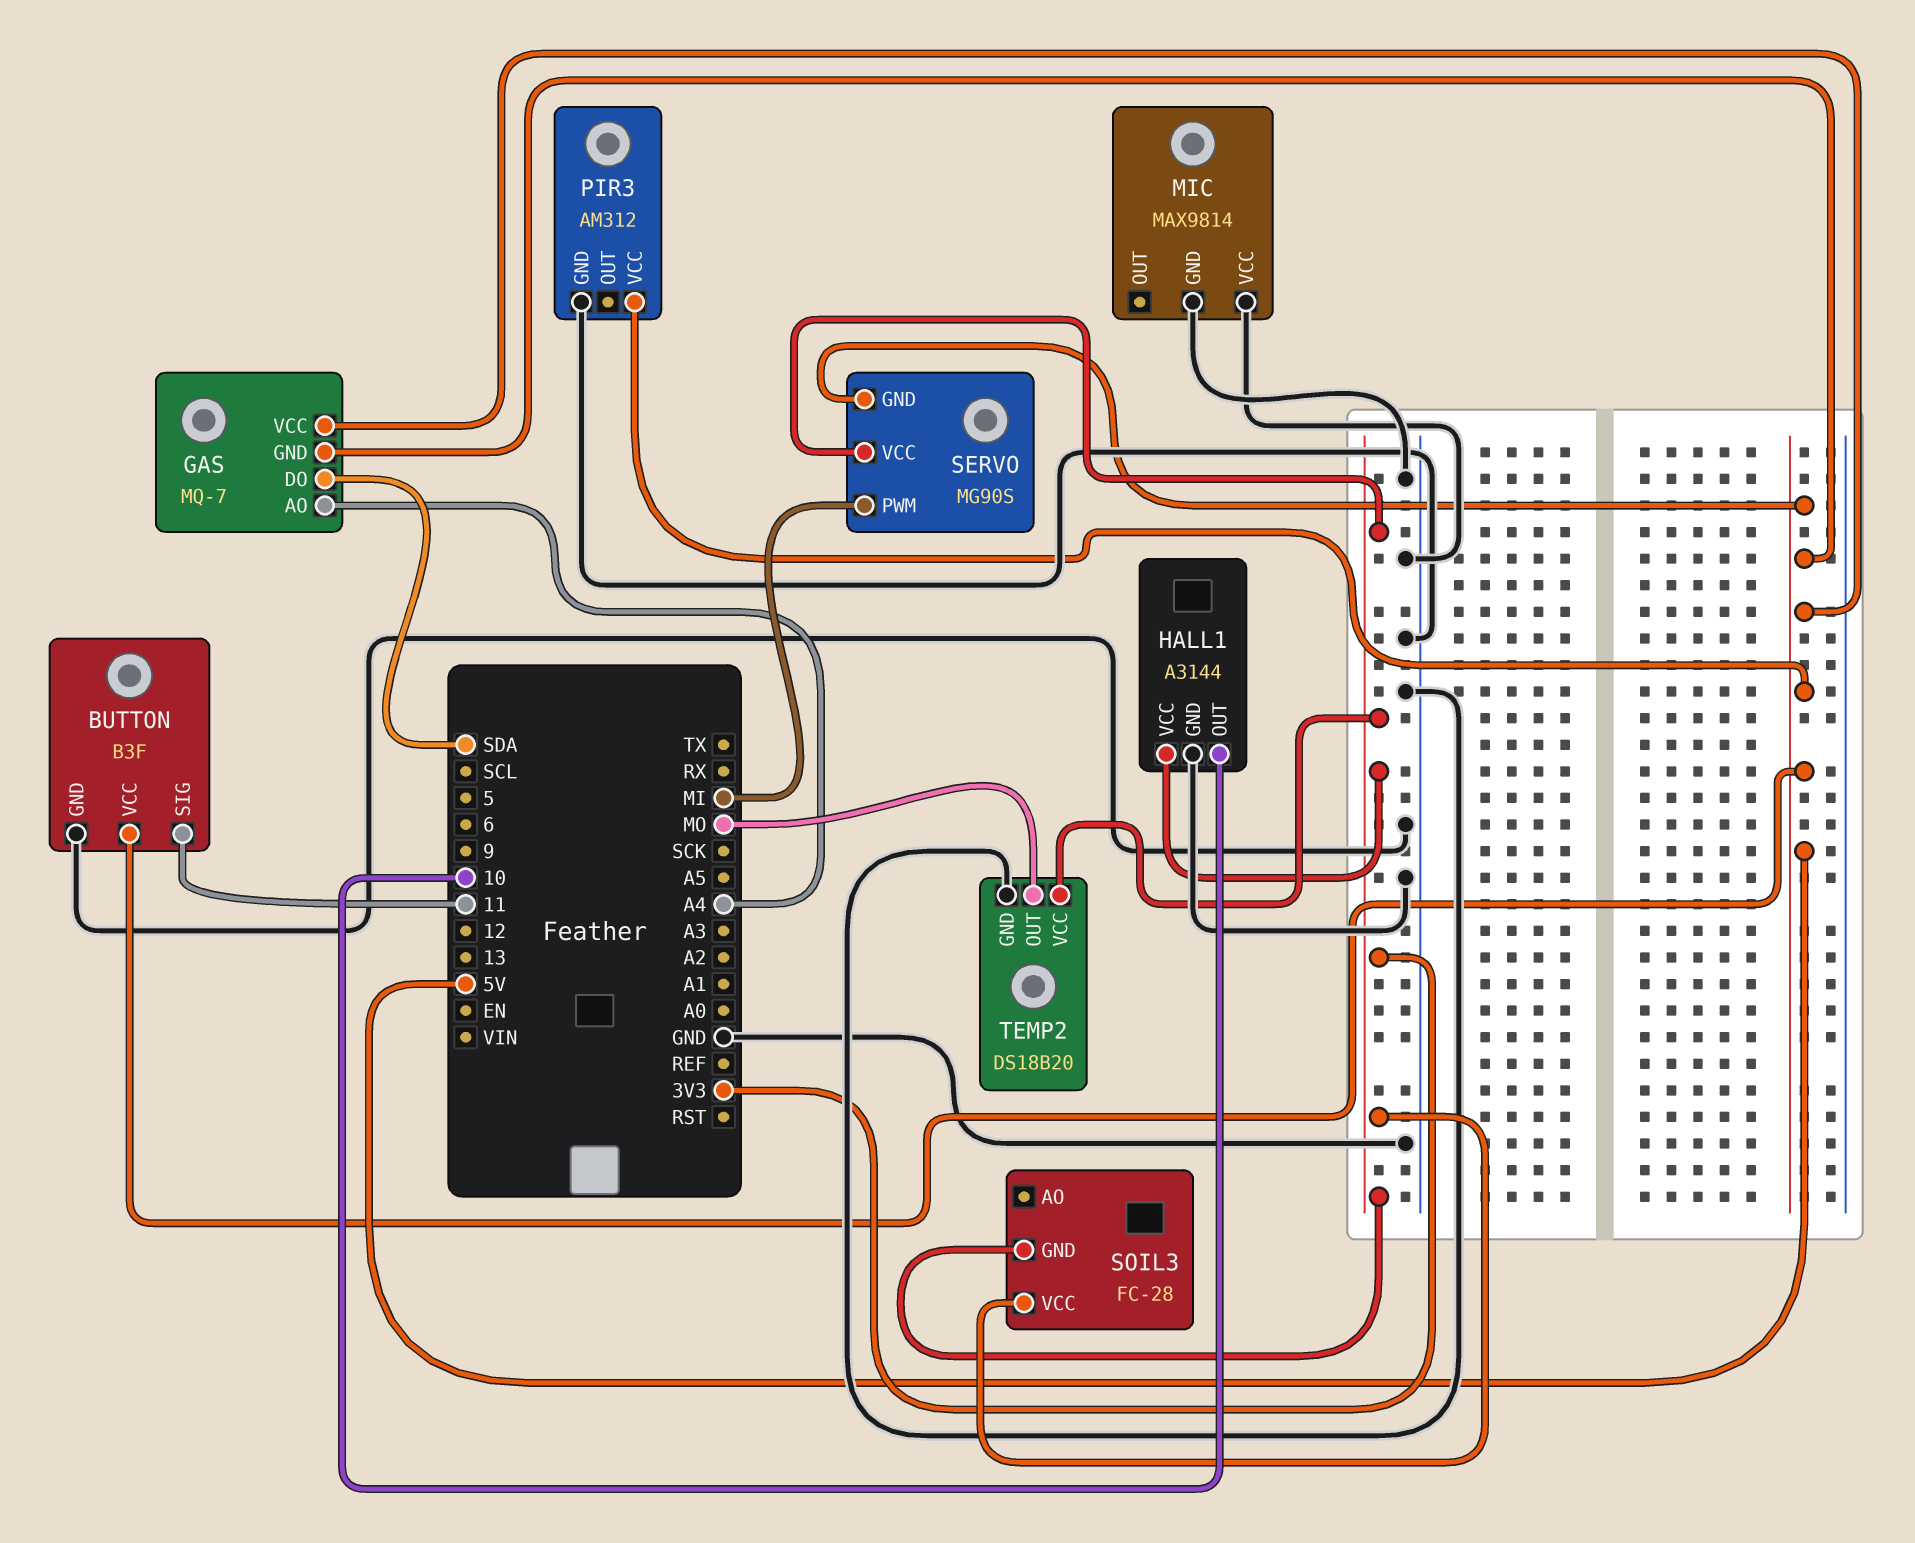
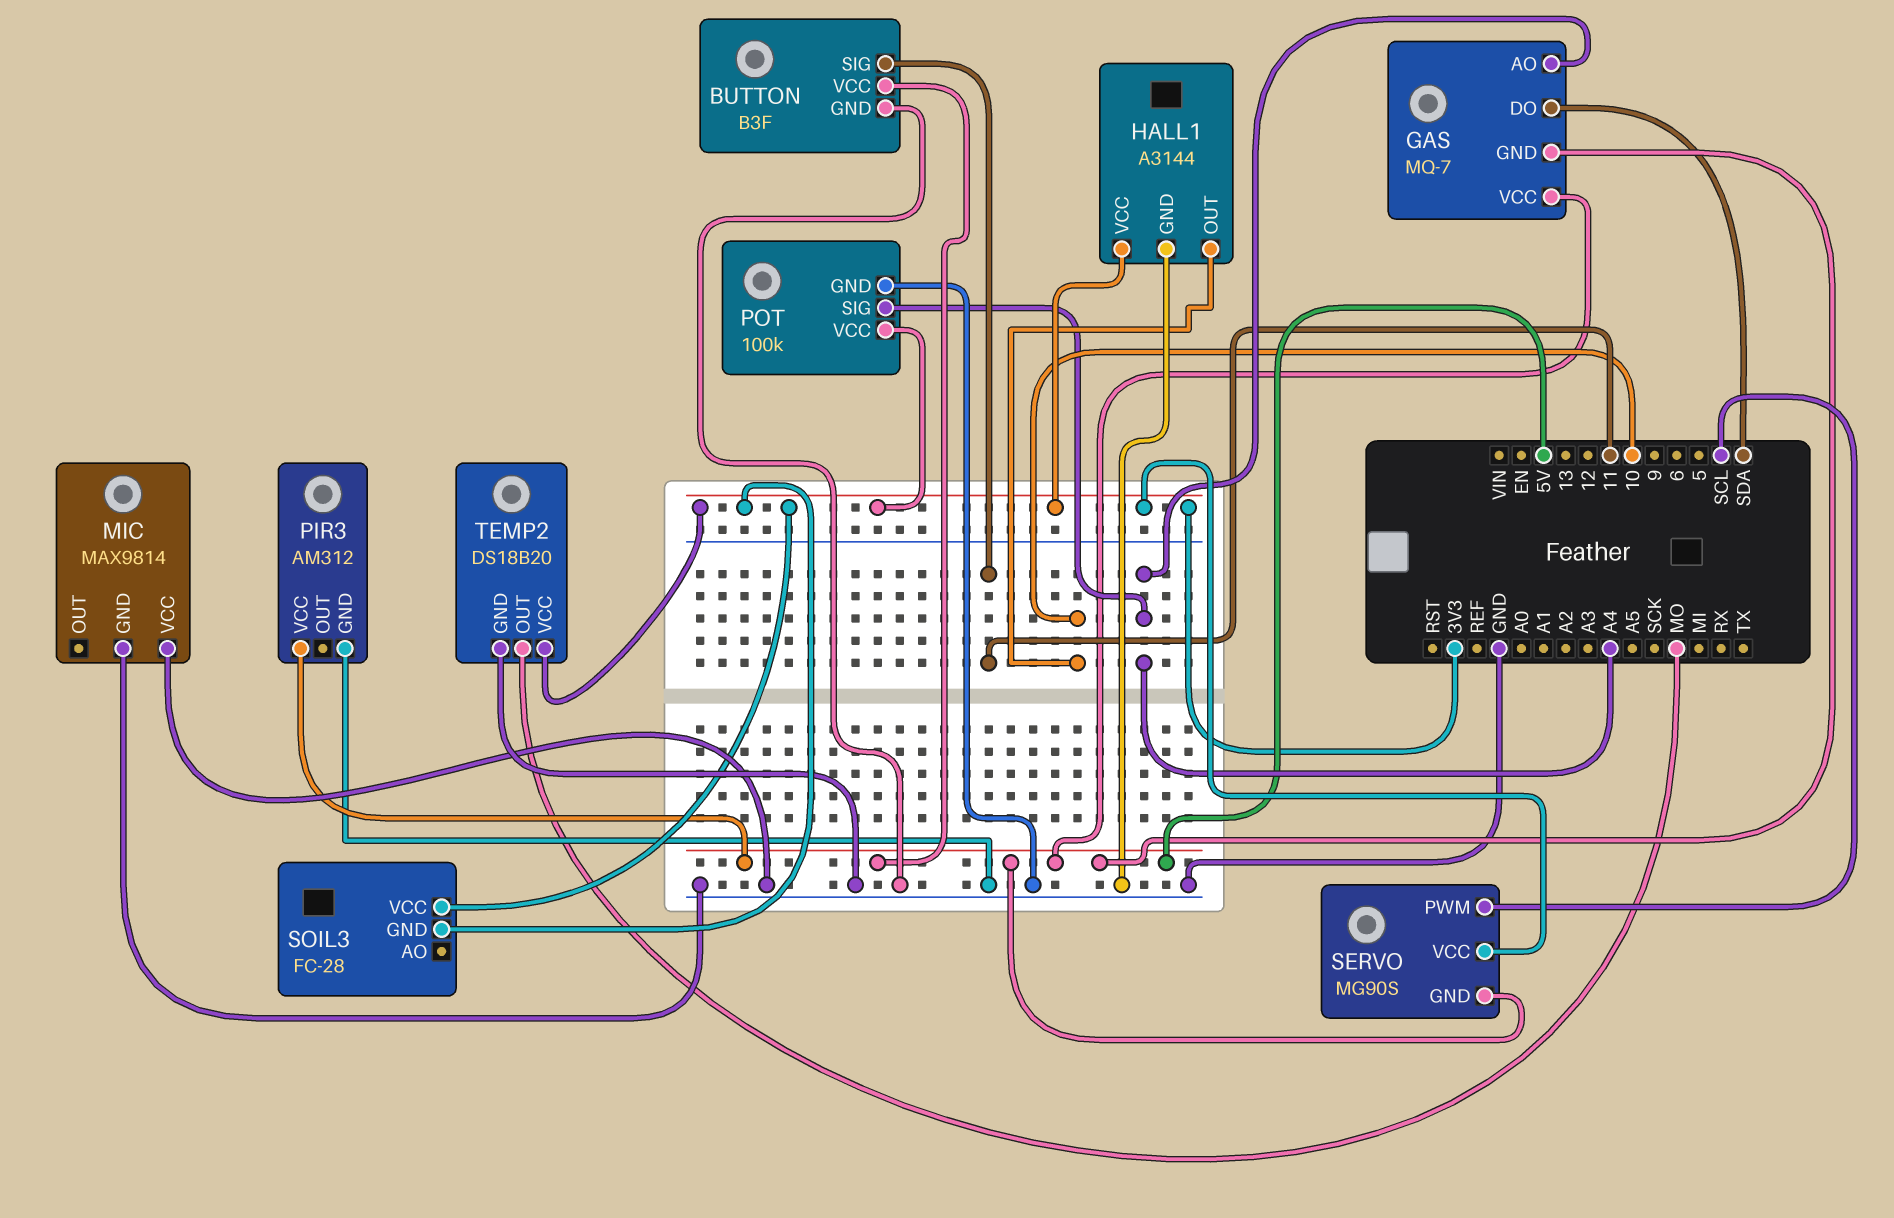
POT: none -> 100k
POT pin GND: none -> GND
POT pin SIG: none -> A4
POT pin VCC: none -> 3V3
SERVO pin PWM: MI -> SCL

